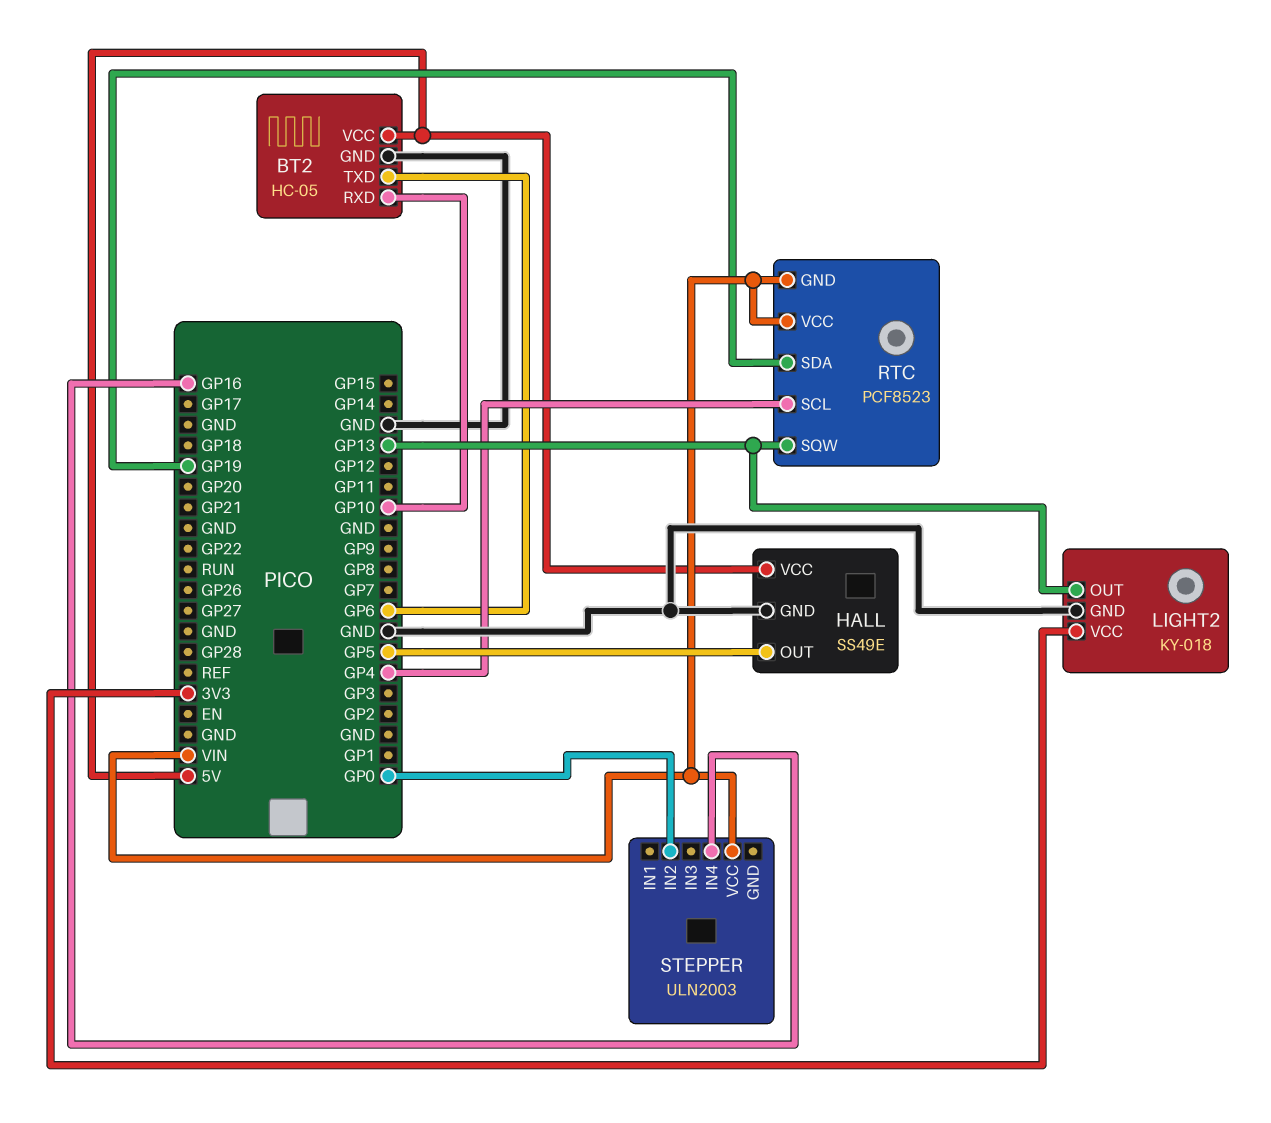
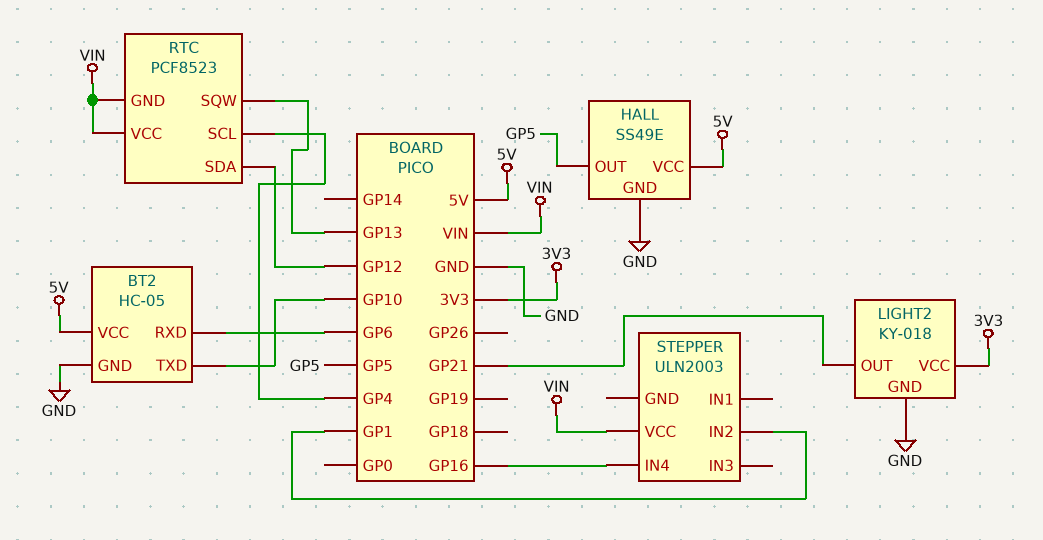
BT2 pin RXD: GP10 -> GP6
BT2 pin TXD: GP6 -> GP10
LIGHT2 pin OUT: GP13 -> GP21
RTC pin SDA: GP19 -> GP12
STEPPER pin IN2: GP0 -> GP1

